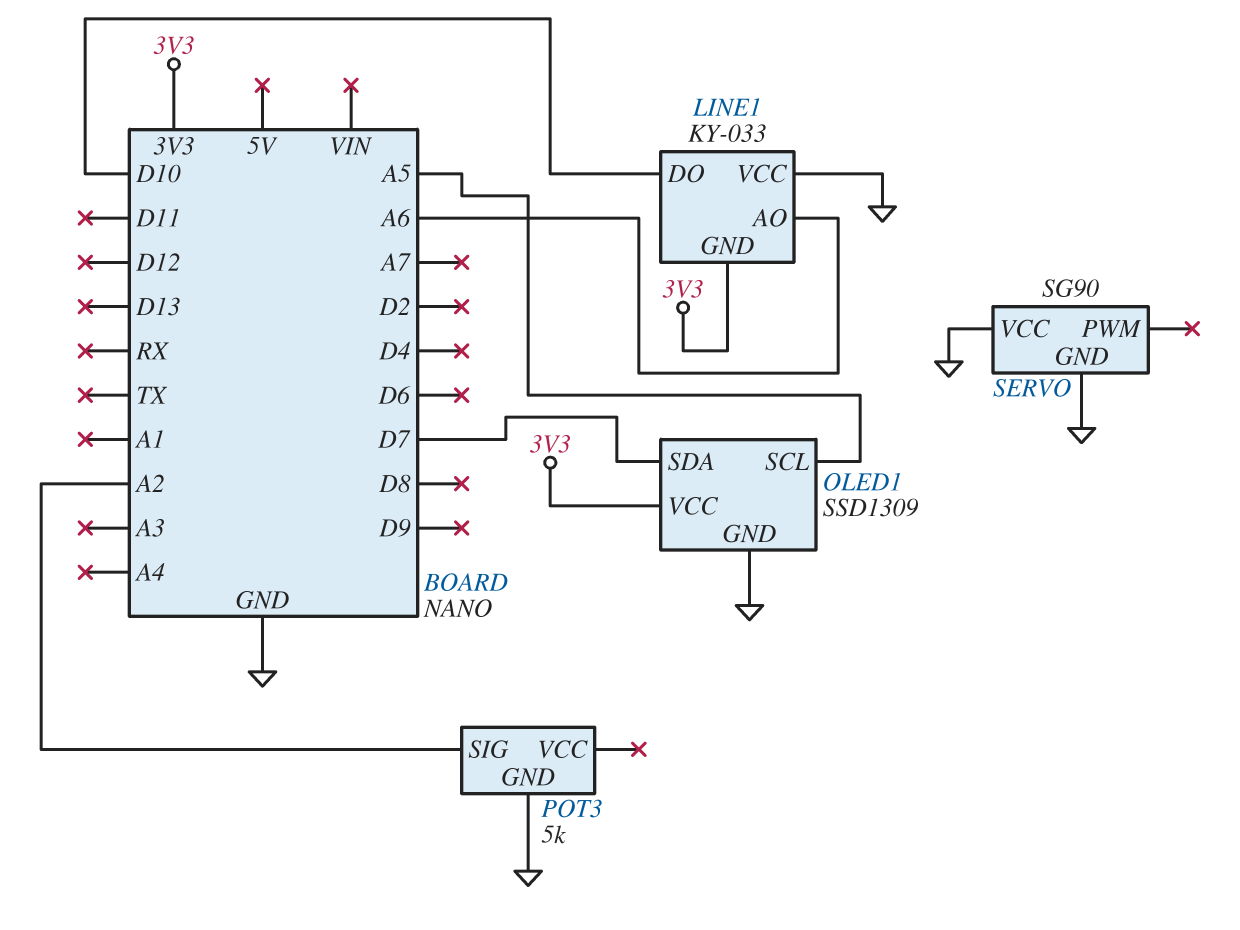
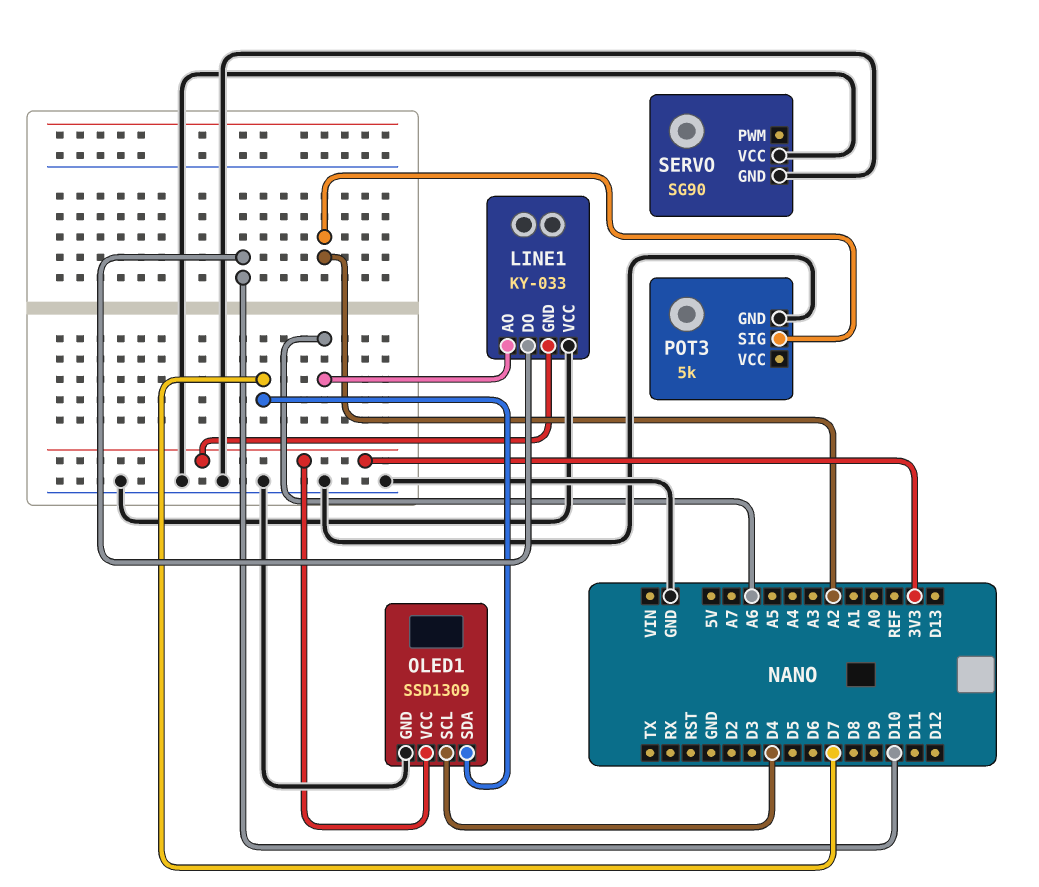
OLED1 pin SCL: A5 -> D4

